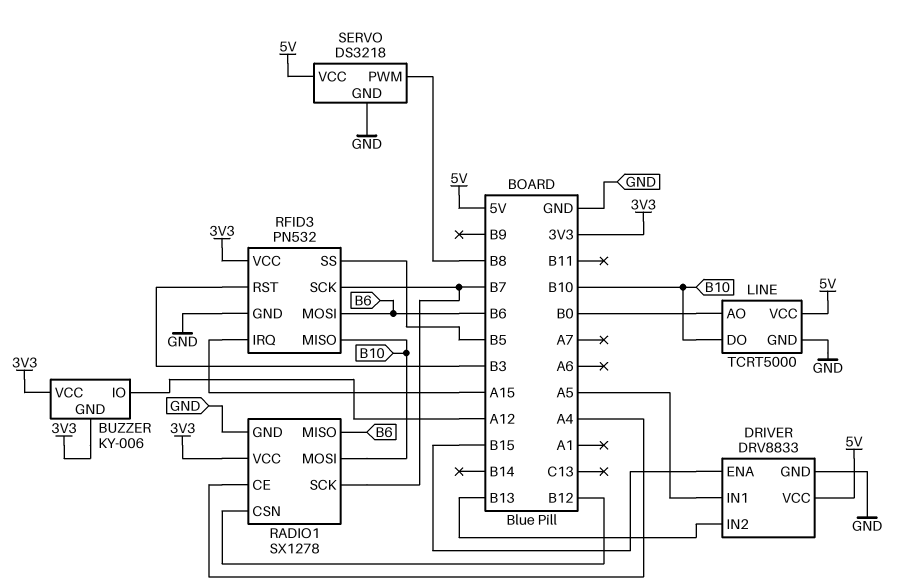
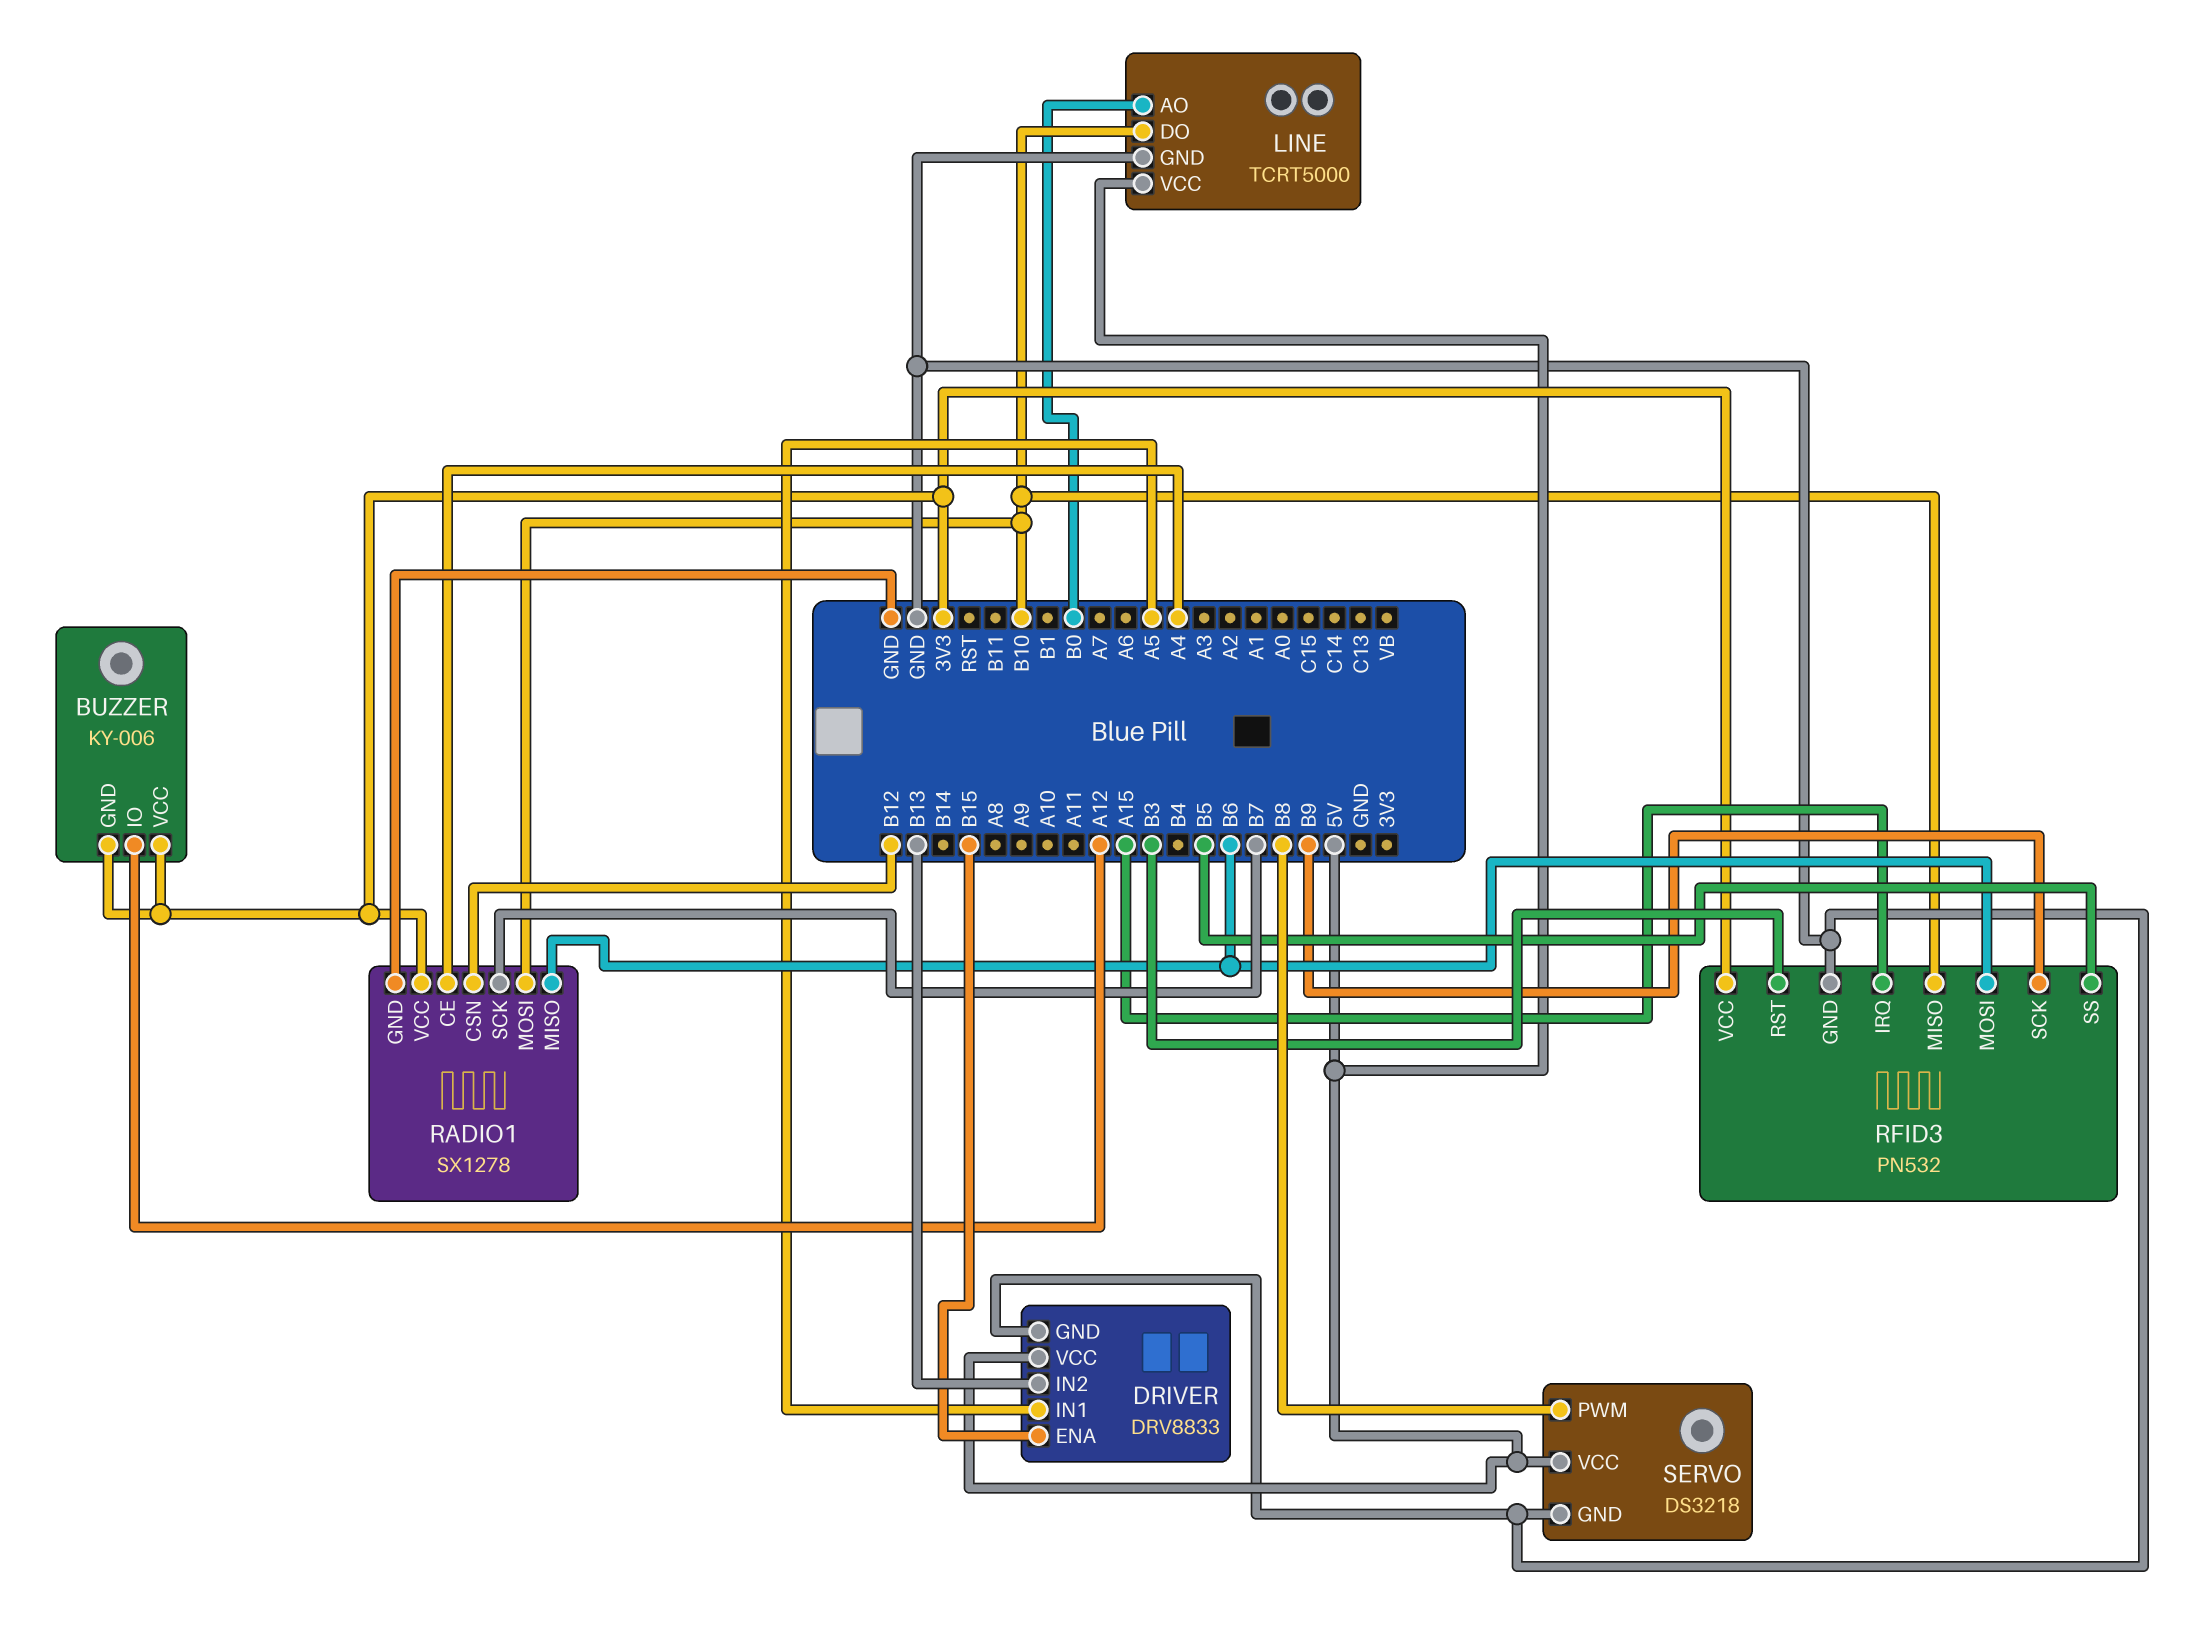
RFID3 pin SCK: B7 -> B9

